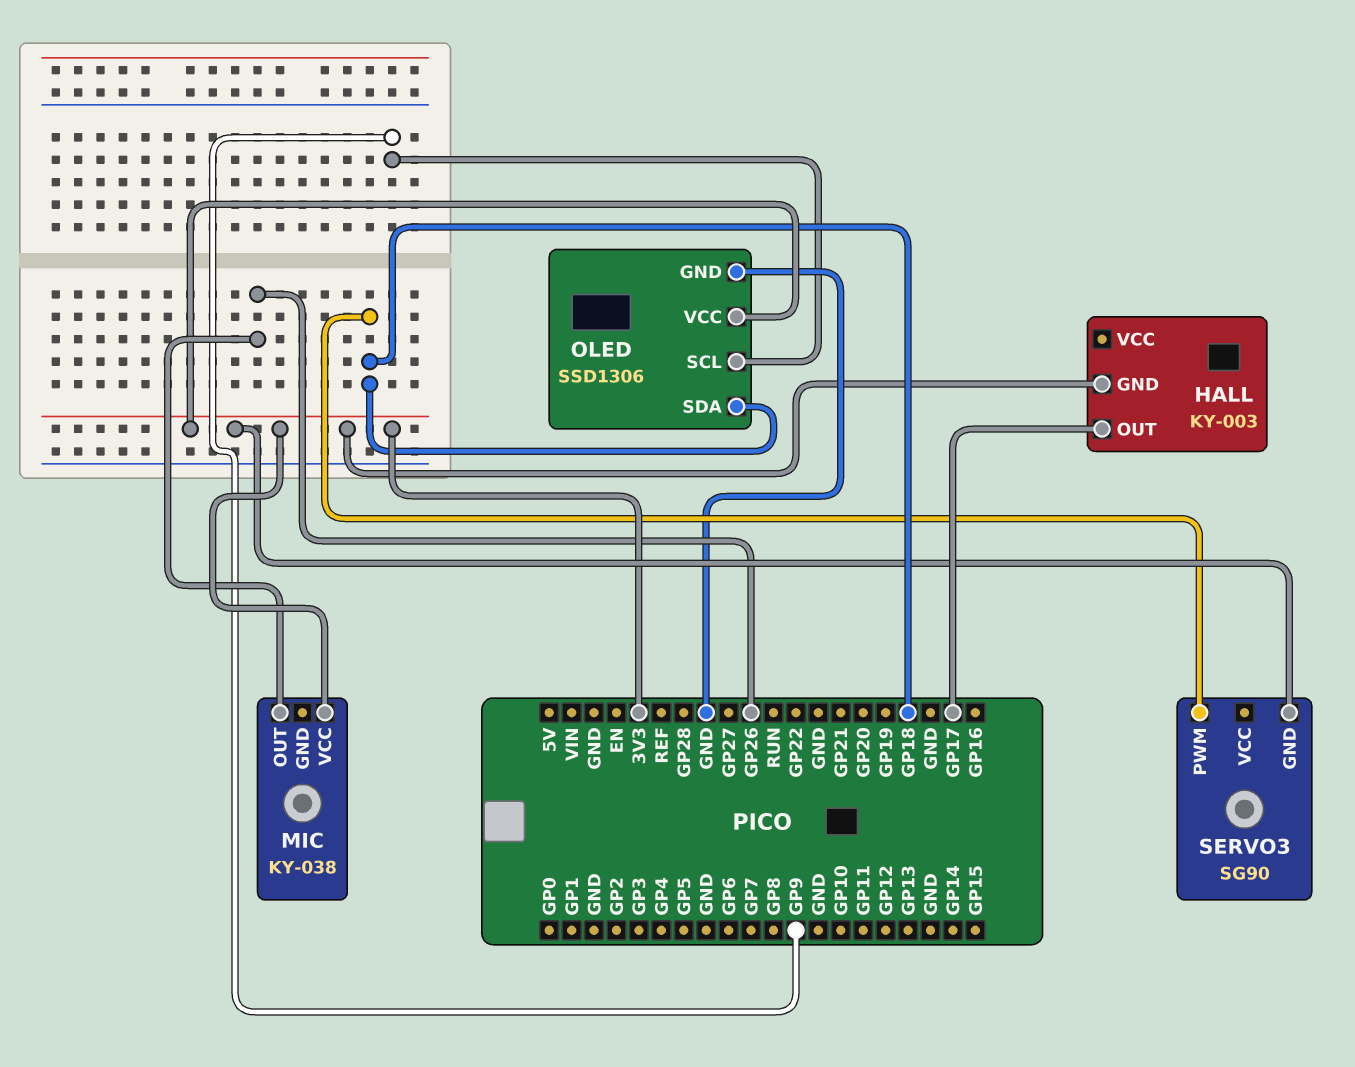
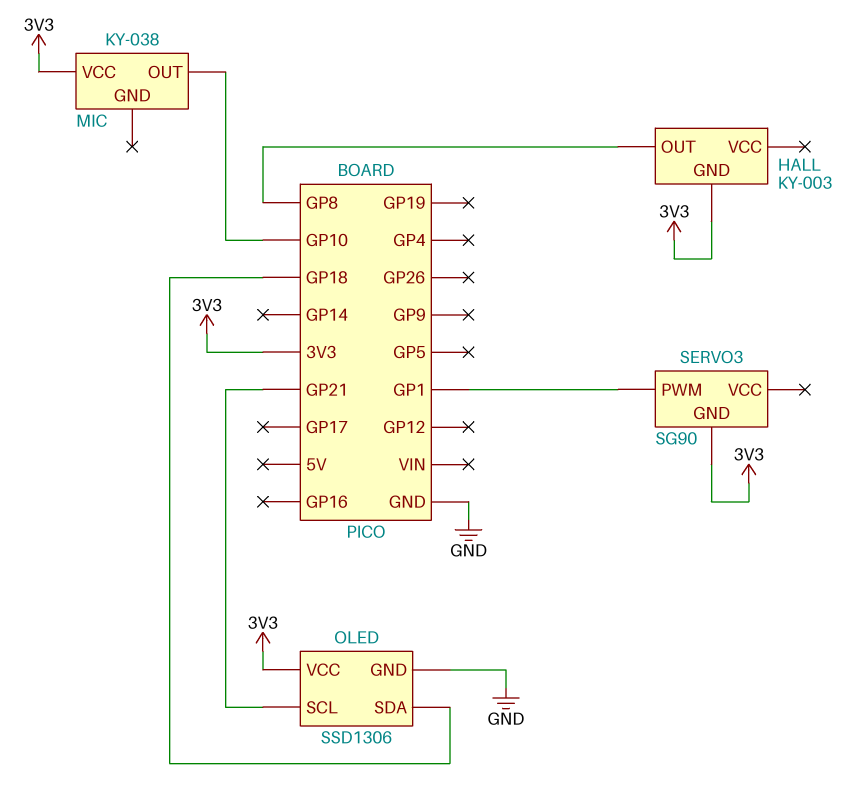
HALL pin OUT: GP17 -> GP8
MIC pin OUT: GP26 -> GP10
OLED pin SCL: GP9 -> GP21
SERVO3 pin PWM: GP18 -> GP1

